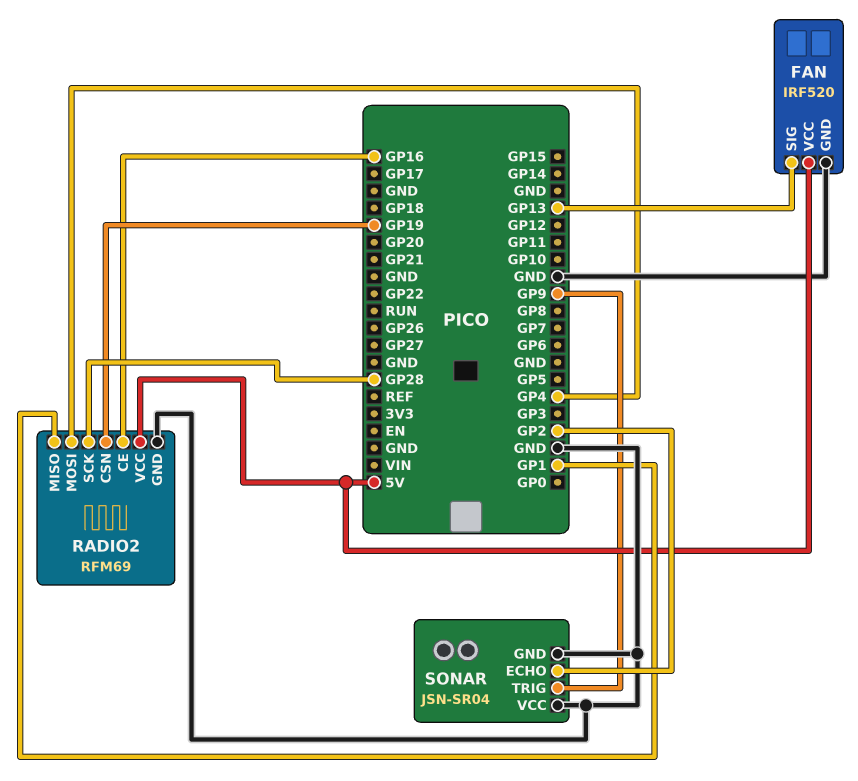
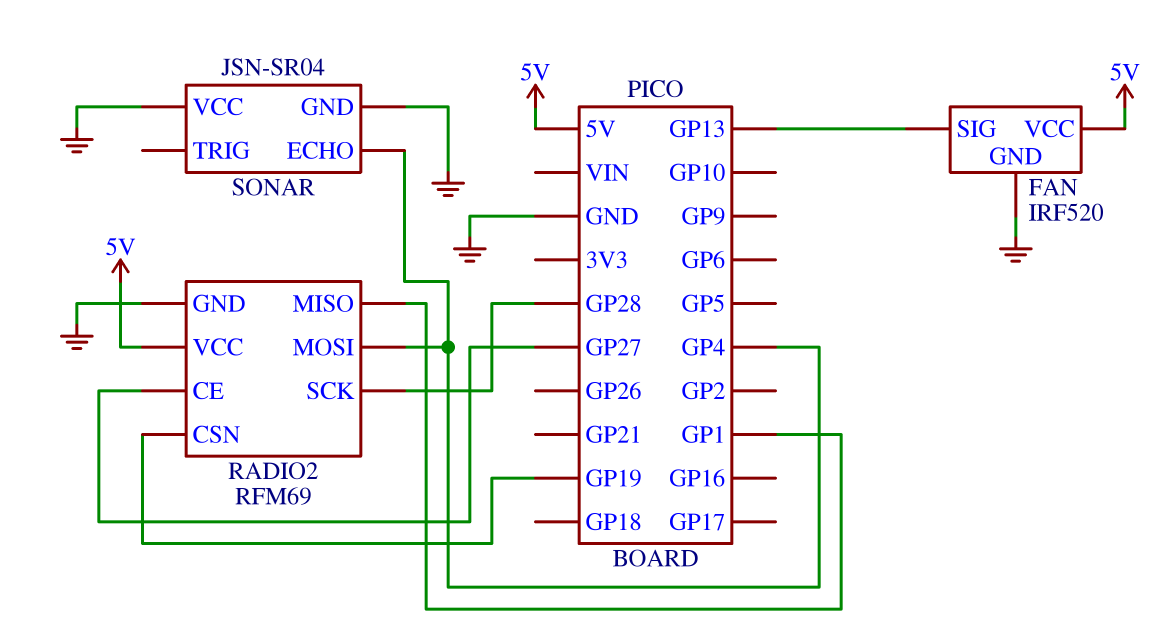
RADIO2 pin CE: GP16 -> GP27
SONAR pin ECHO: GP2 -> GP4
SONAR pin TRIG: GP9 -> none

